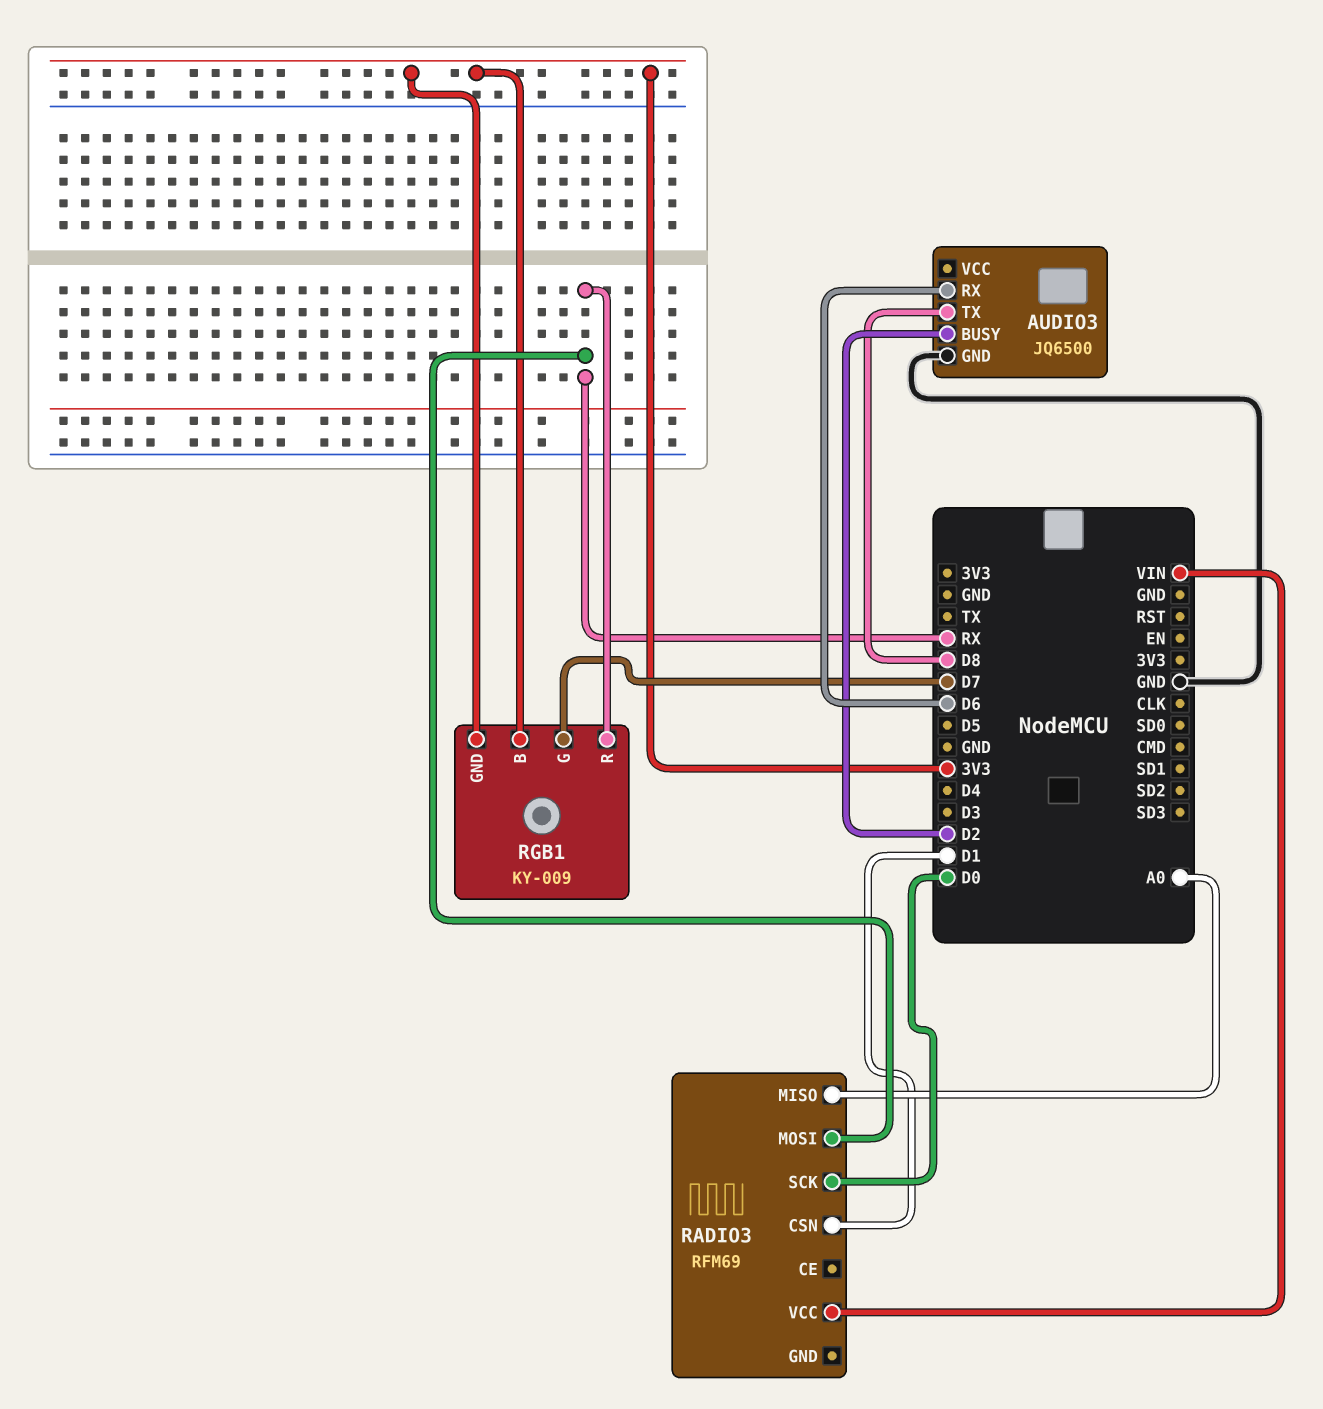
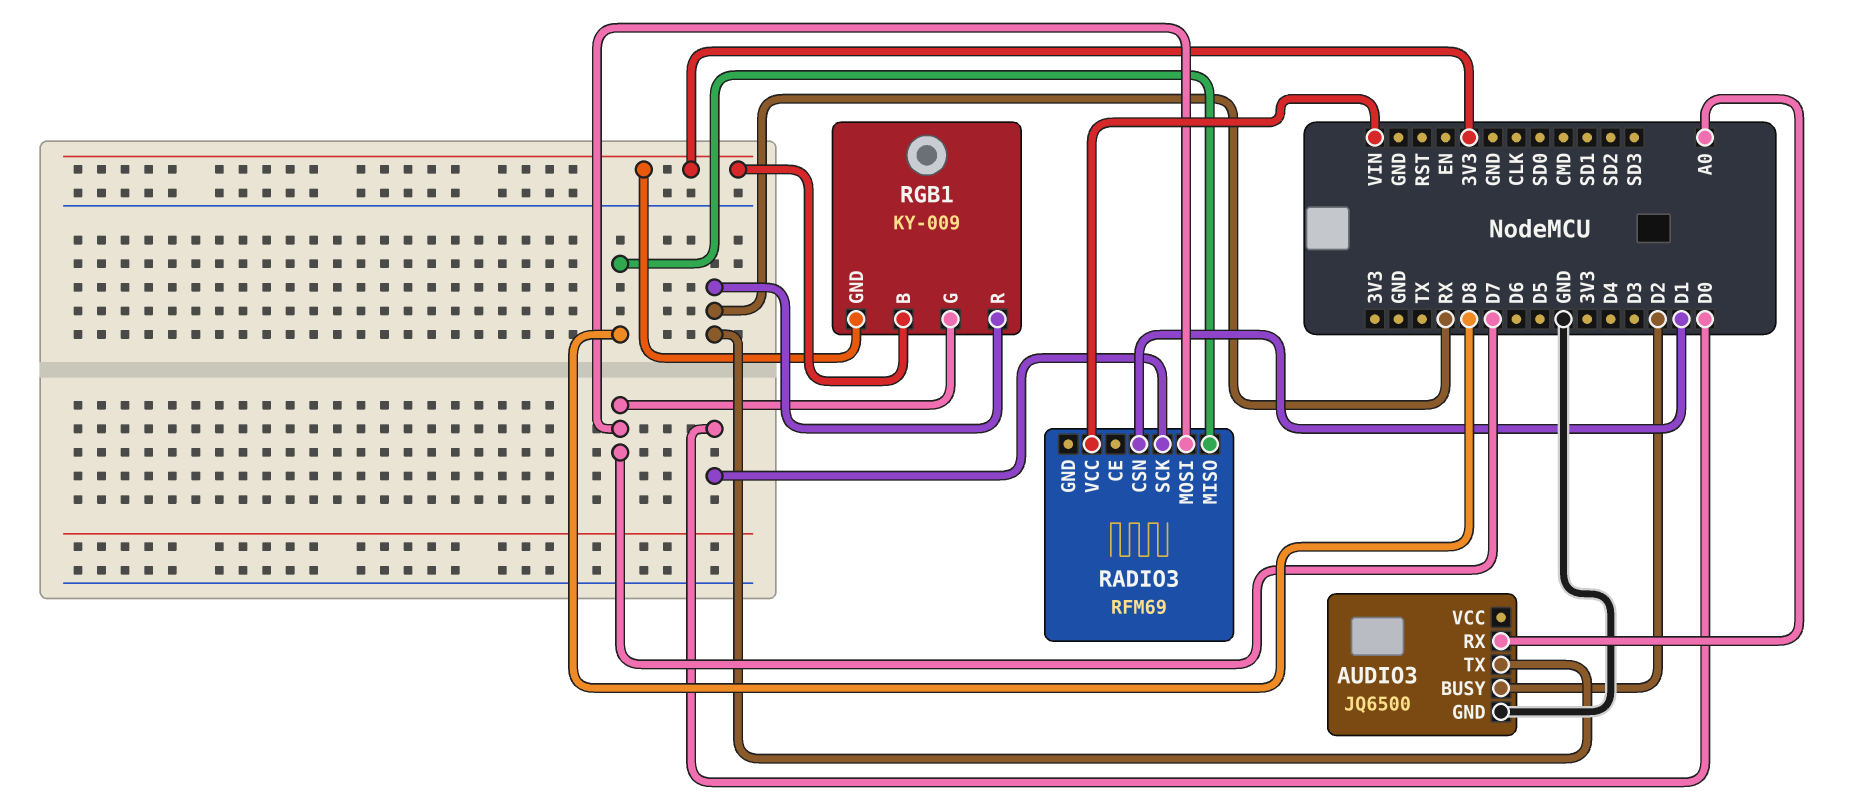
AUDIO3 pin RX: D6 -> A0
AUDIO3 pin TX: D8 -> RX
RADIO3 pin MISO: A0 -> D8
RADIO3 pin MOSI: RX -> D7

